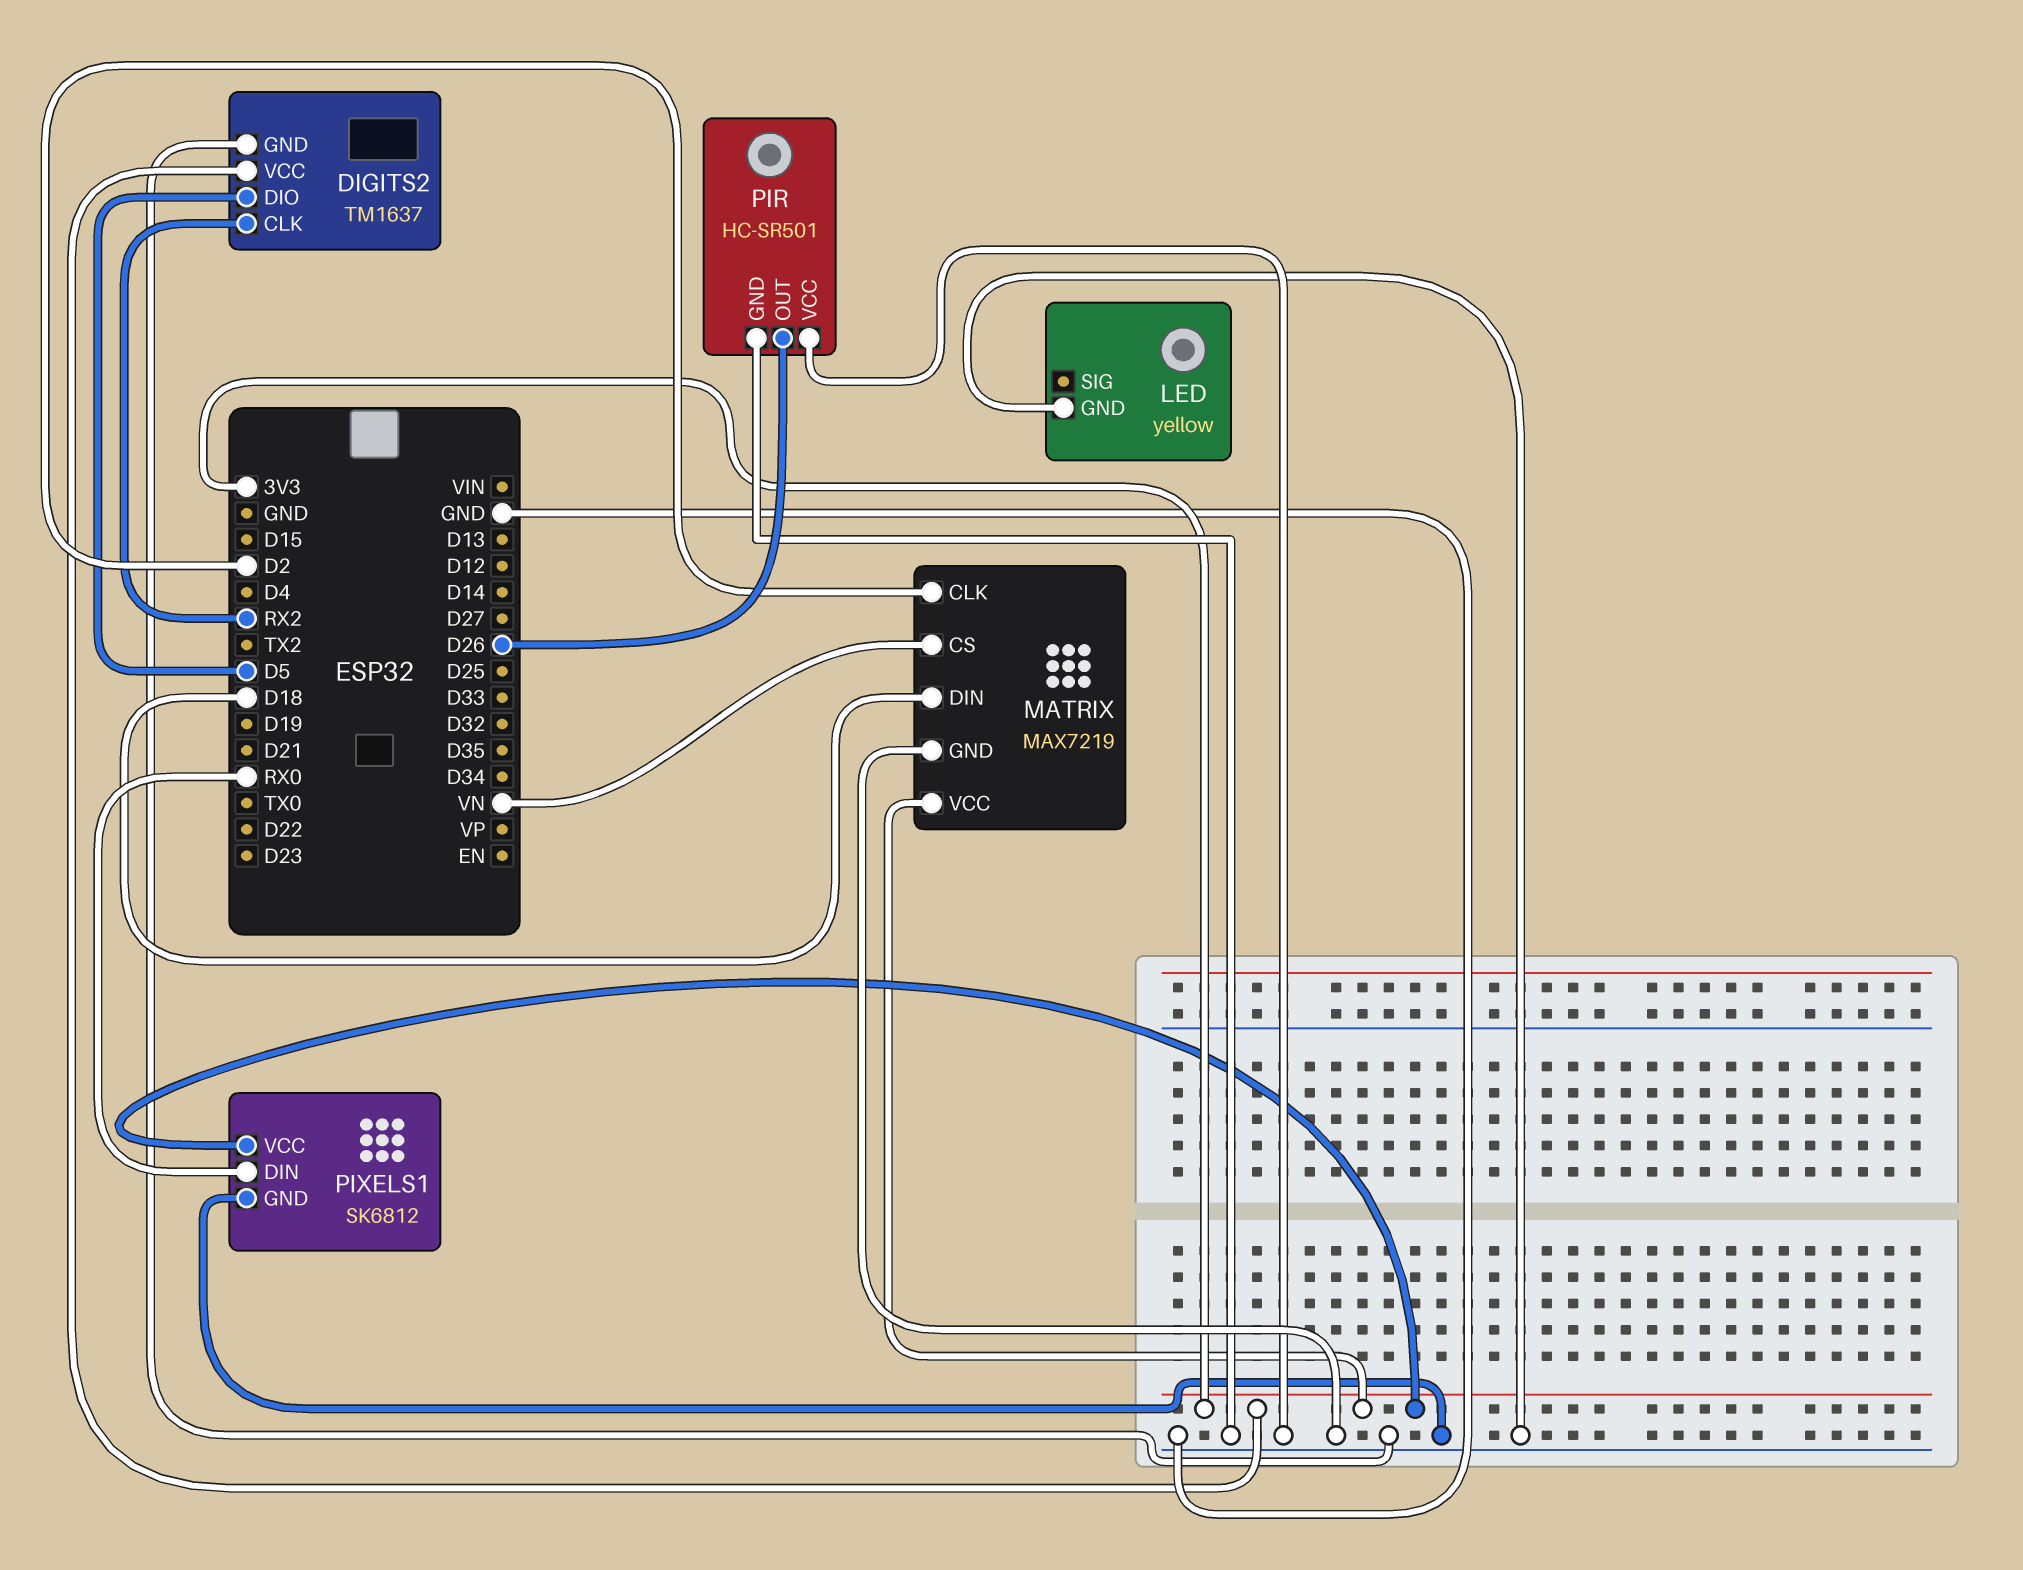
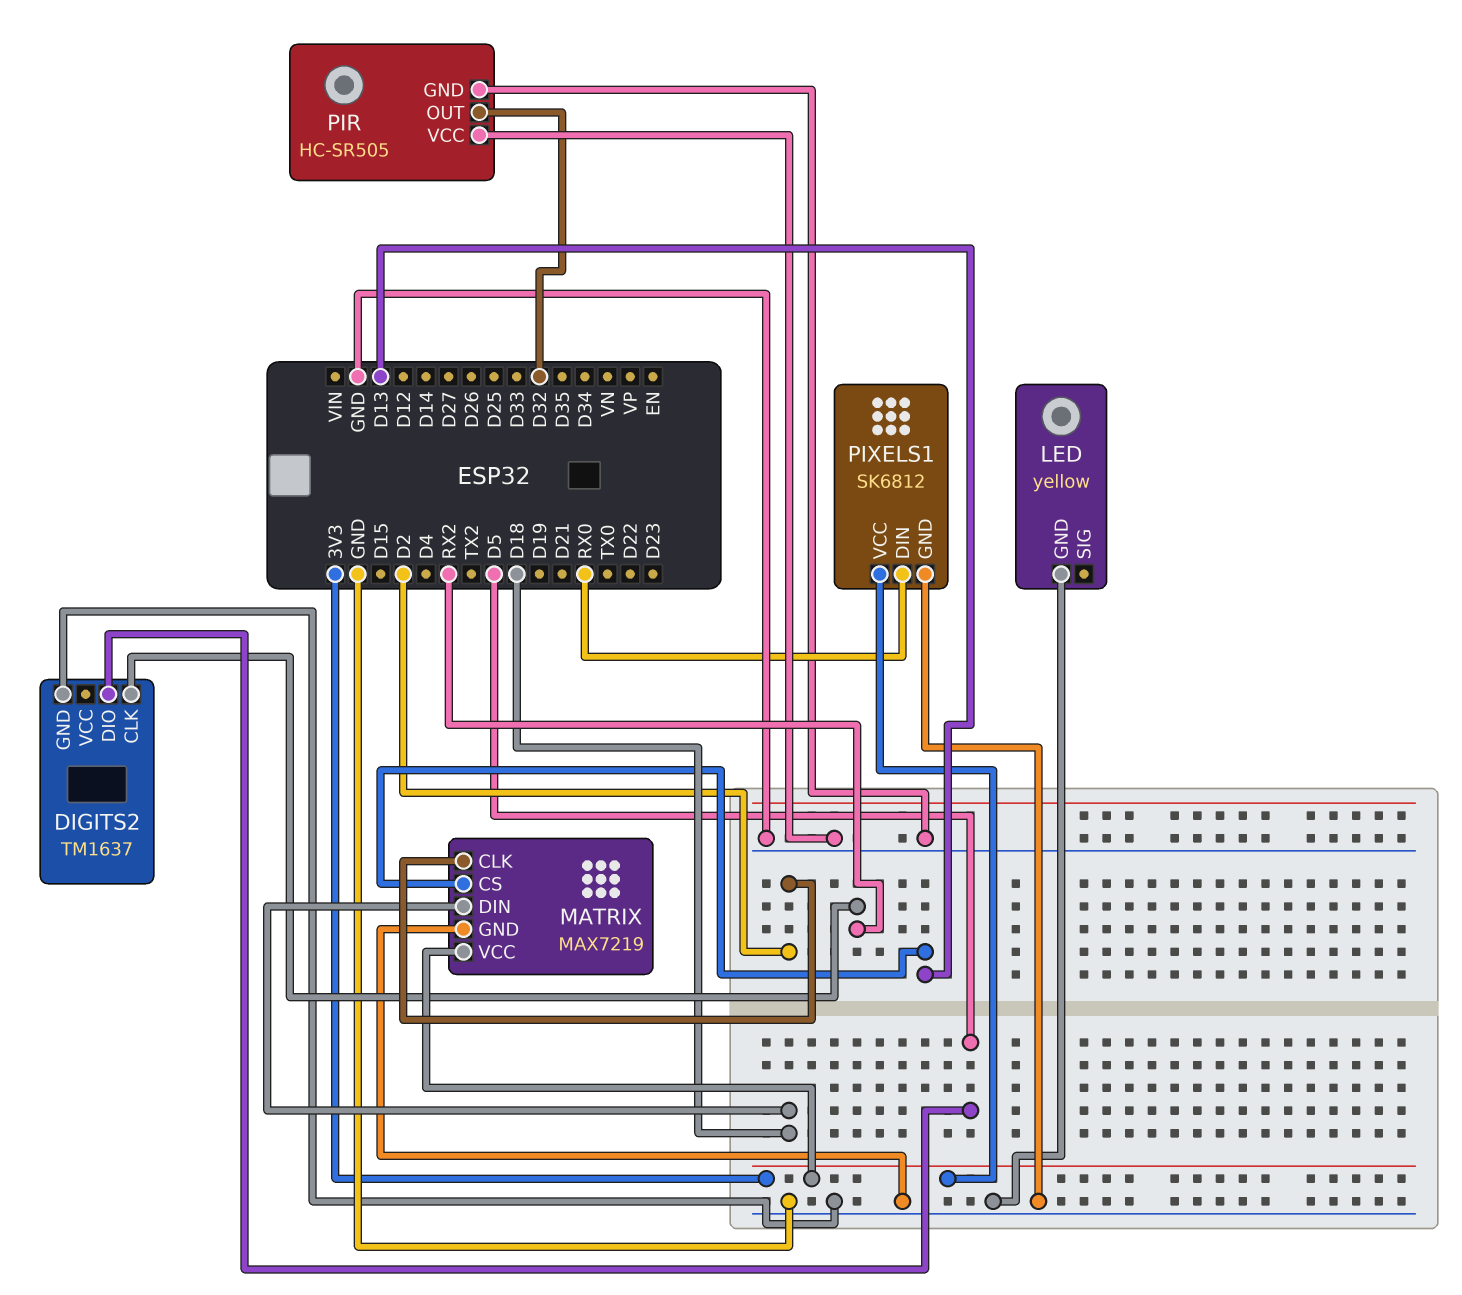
DIGITS2 pin VCC: 3V3 -> none
MATRIX pin CS: VN -> D13
PIR: HC-SR501 -> HC-SR505
PIR pin OUT: D26 -> D32

